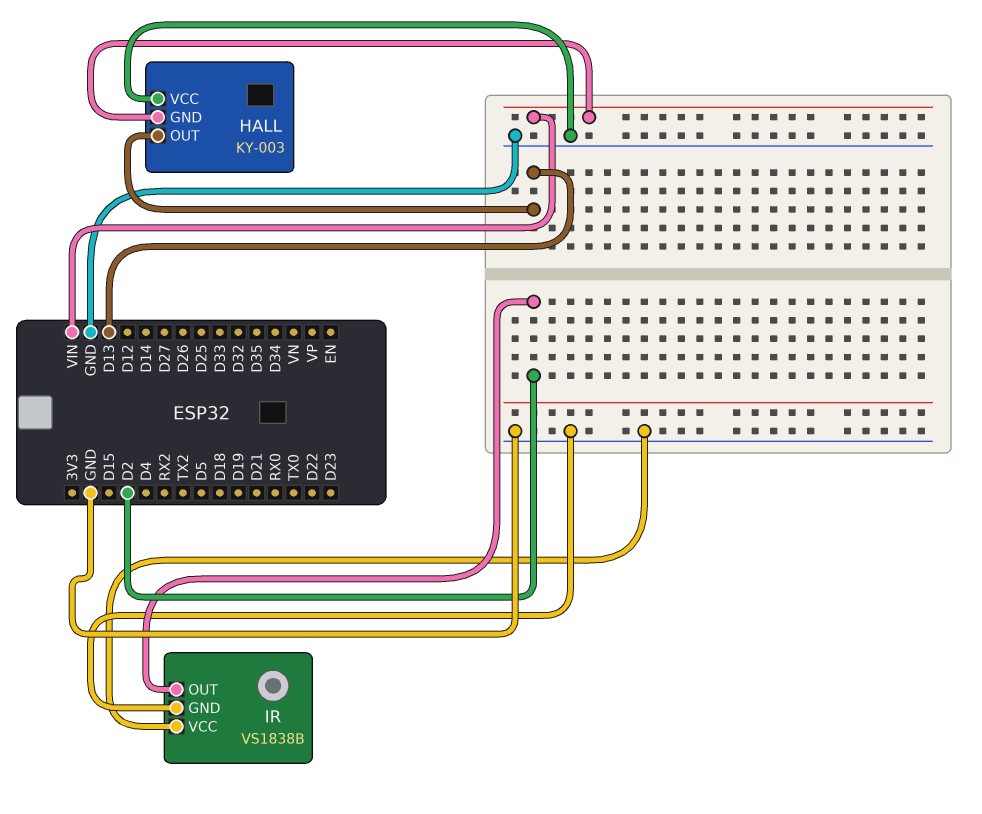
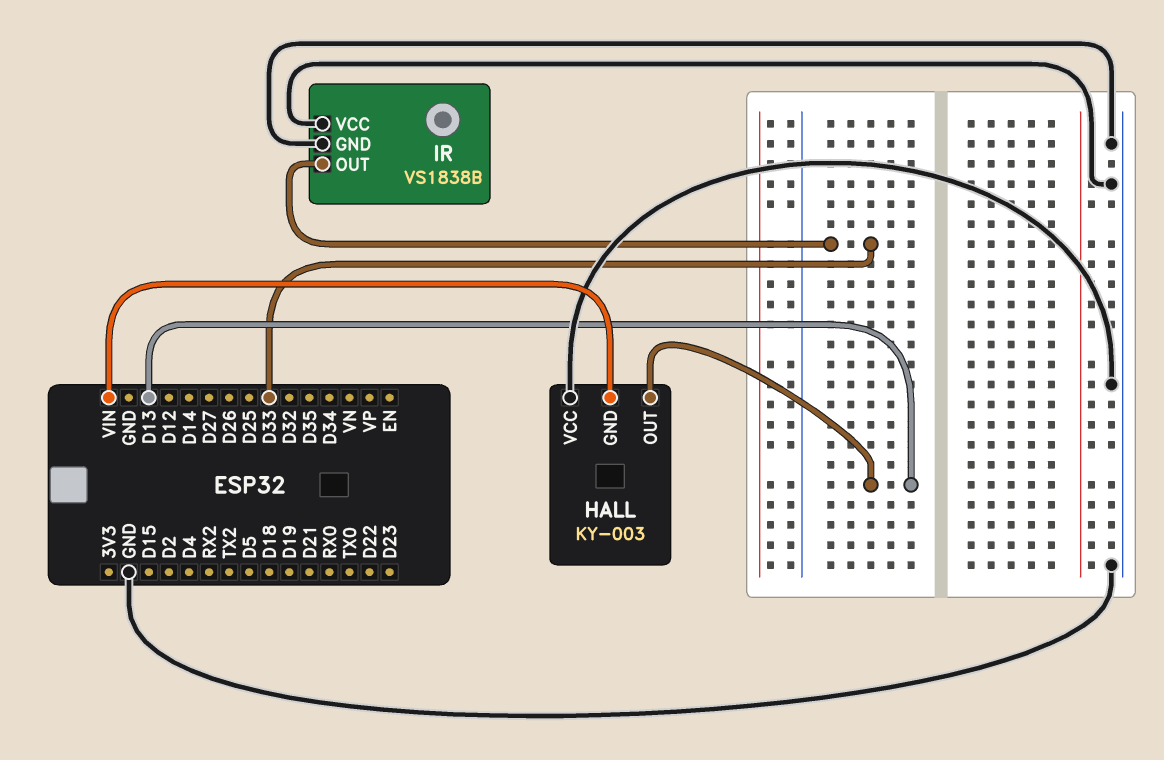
IR pin OUT: D2 -> D33

